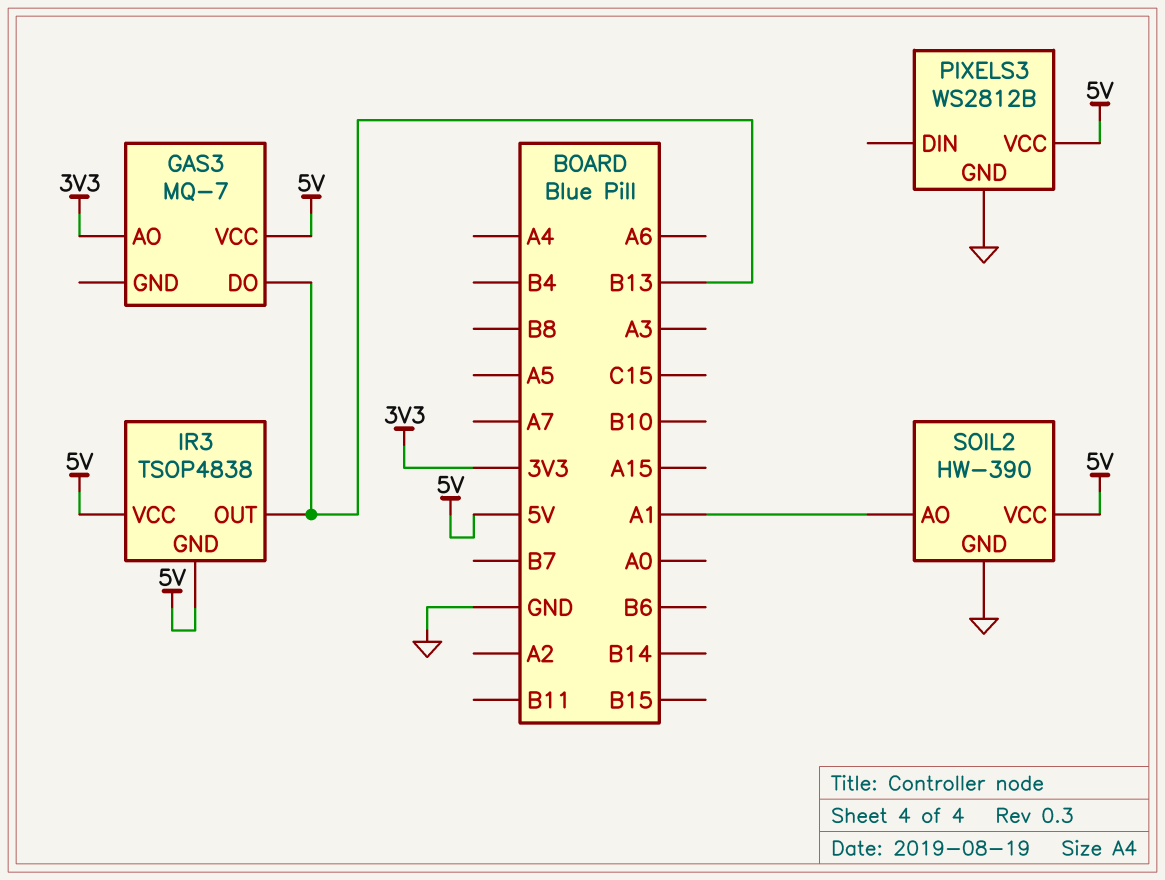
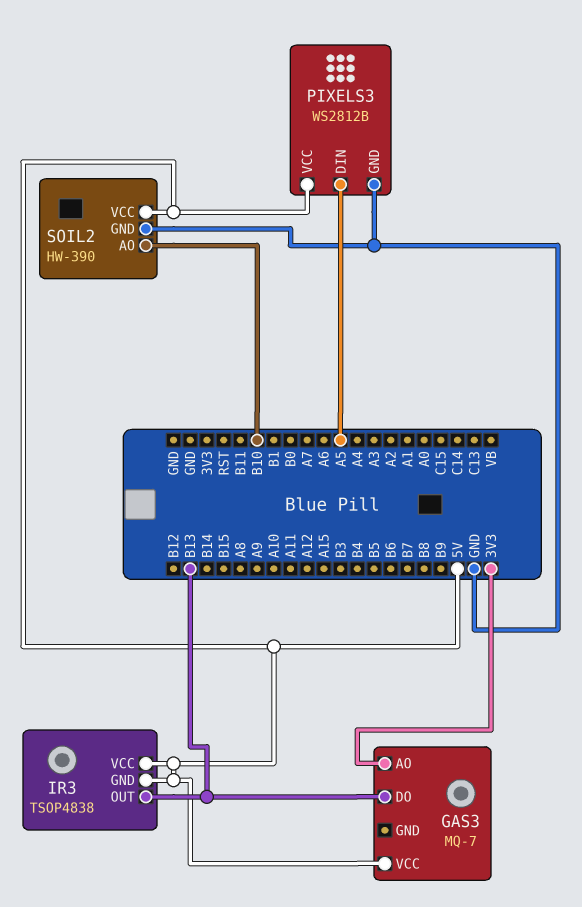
PIXELS3 pin DIN: none -> A5
SOIL2 pin AO: A1 -> B10

